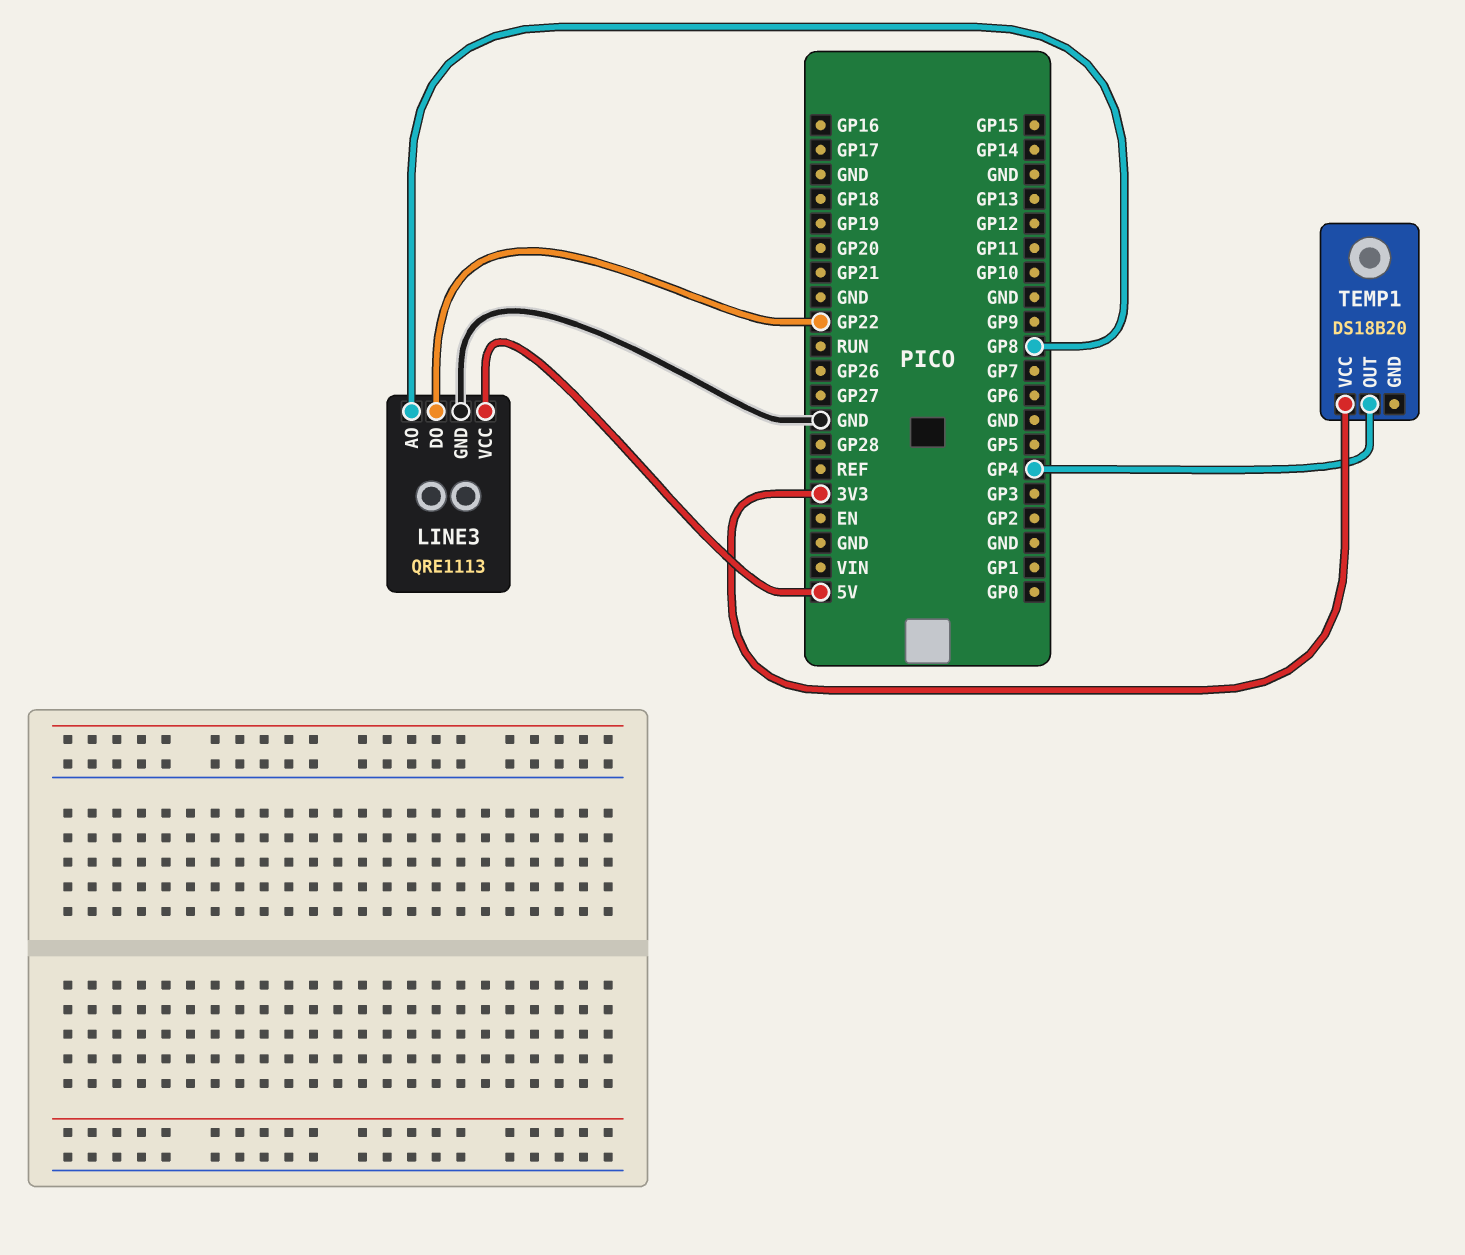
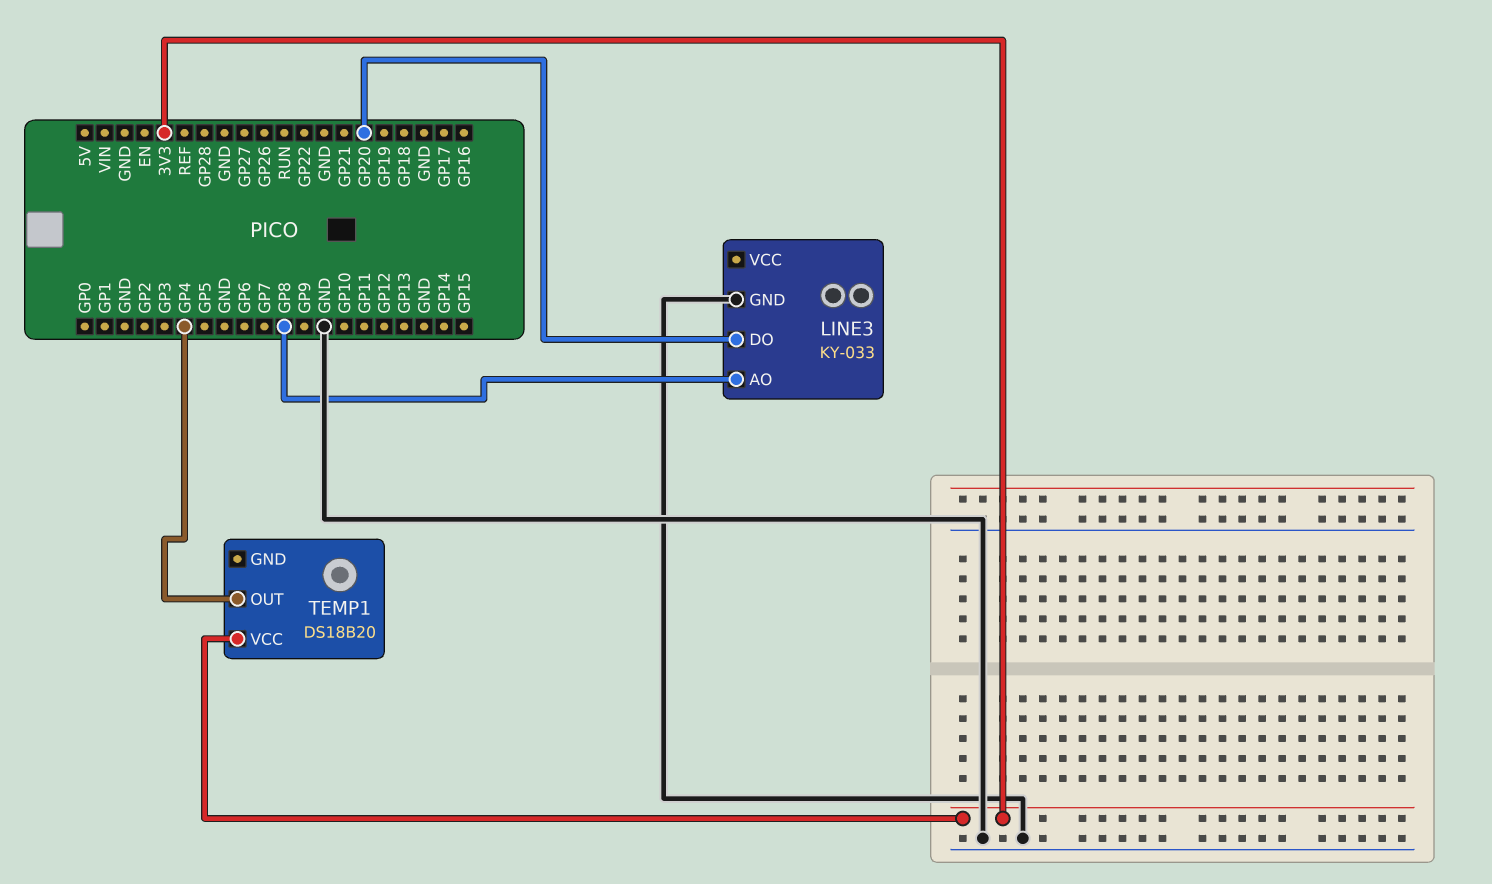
LINE3: QRE1113 -> KY-033
LINE3 pin DO: GP22 -> GP20
LINE3 pin VCC: 5V -> none

